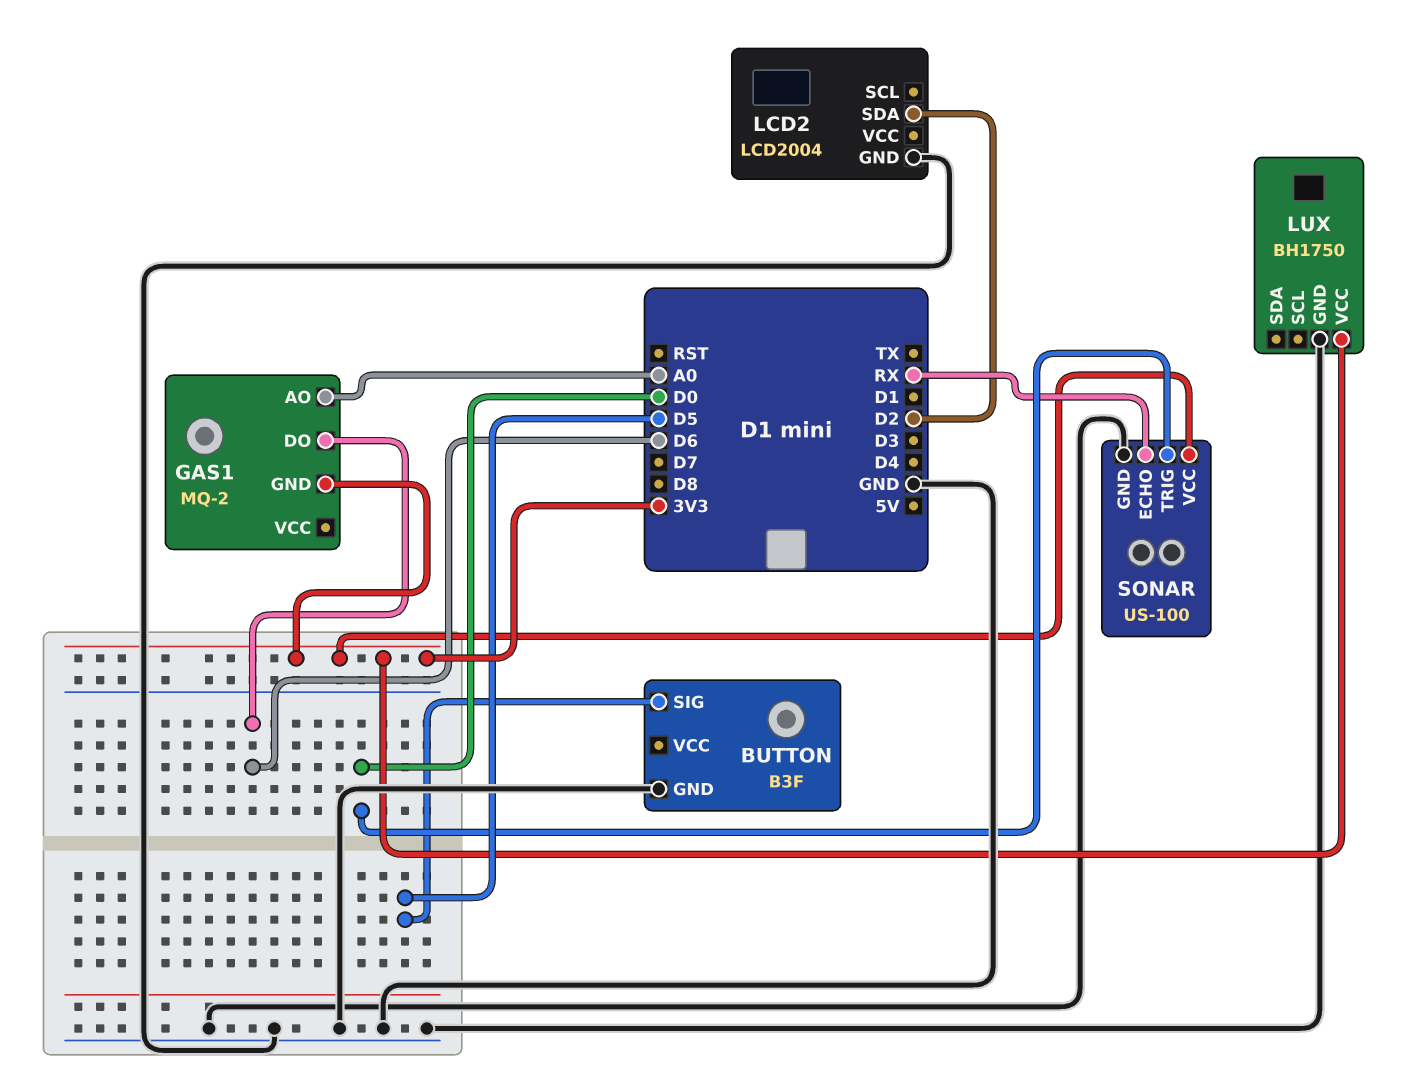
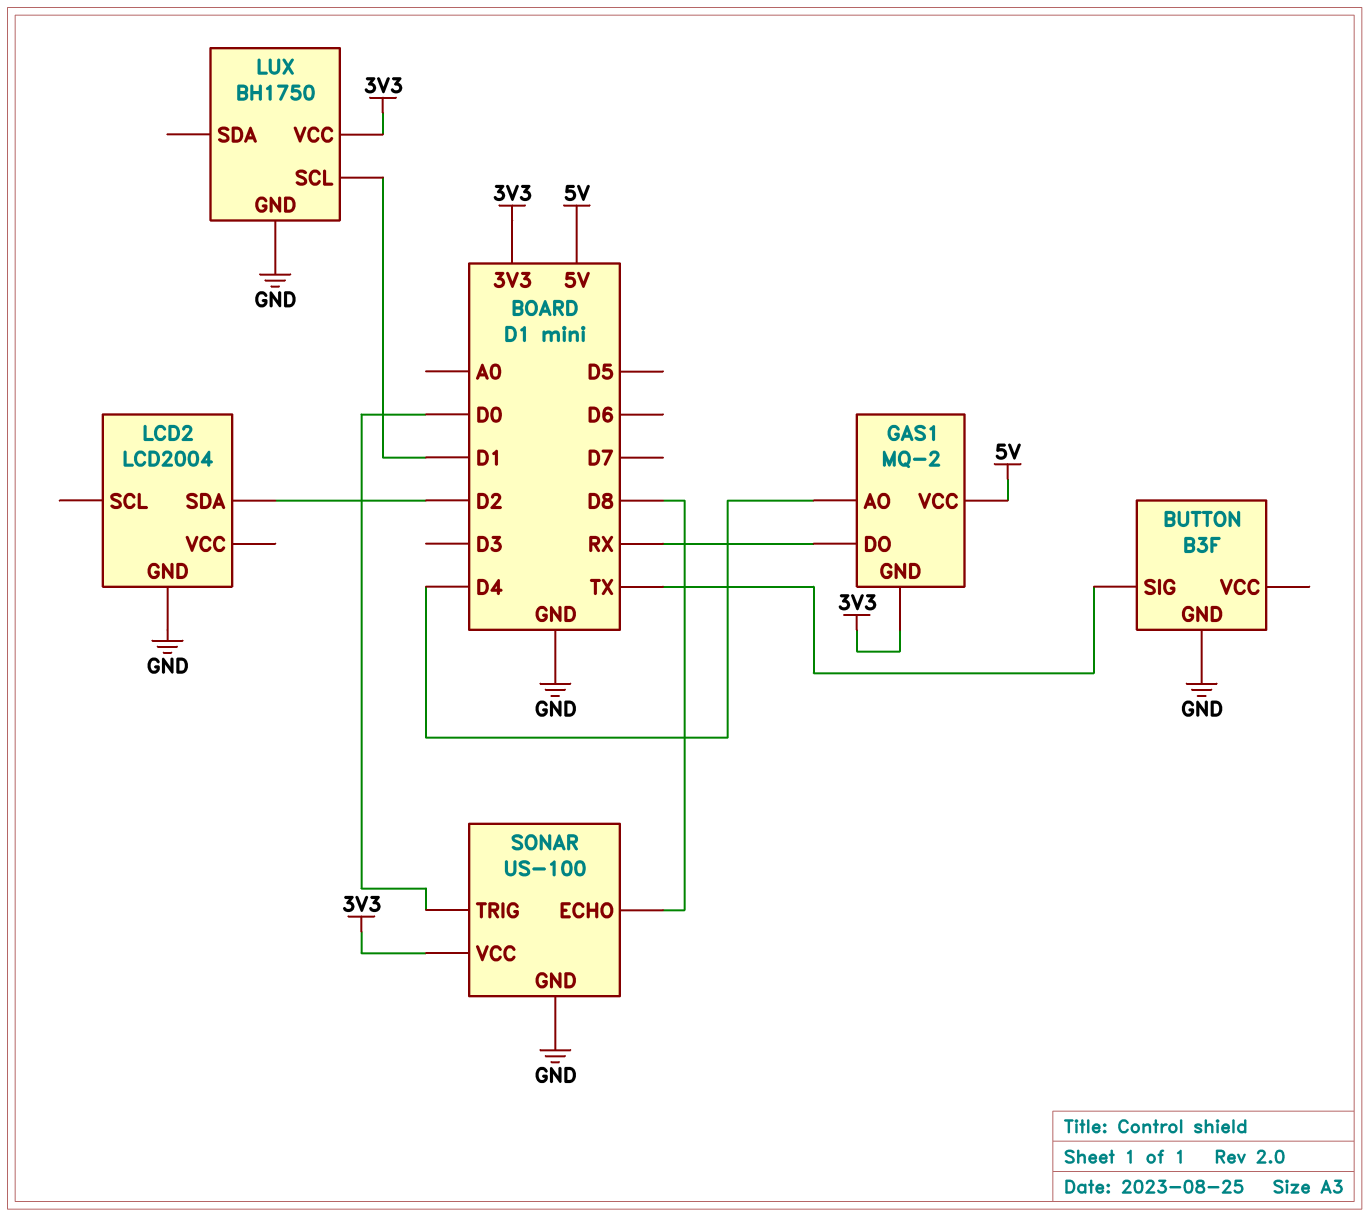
BUTTON pin SIG: D5 -> TX
GAS1 pin AO: A0 -> D4
GAS1 pin DO: D6 -> RX
GAS1 pin VCC: none -> 5V
LUX pin SCL: none -> D1
SONAR pin ECHO: RX -> D8

